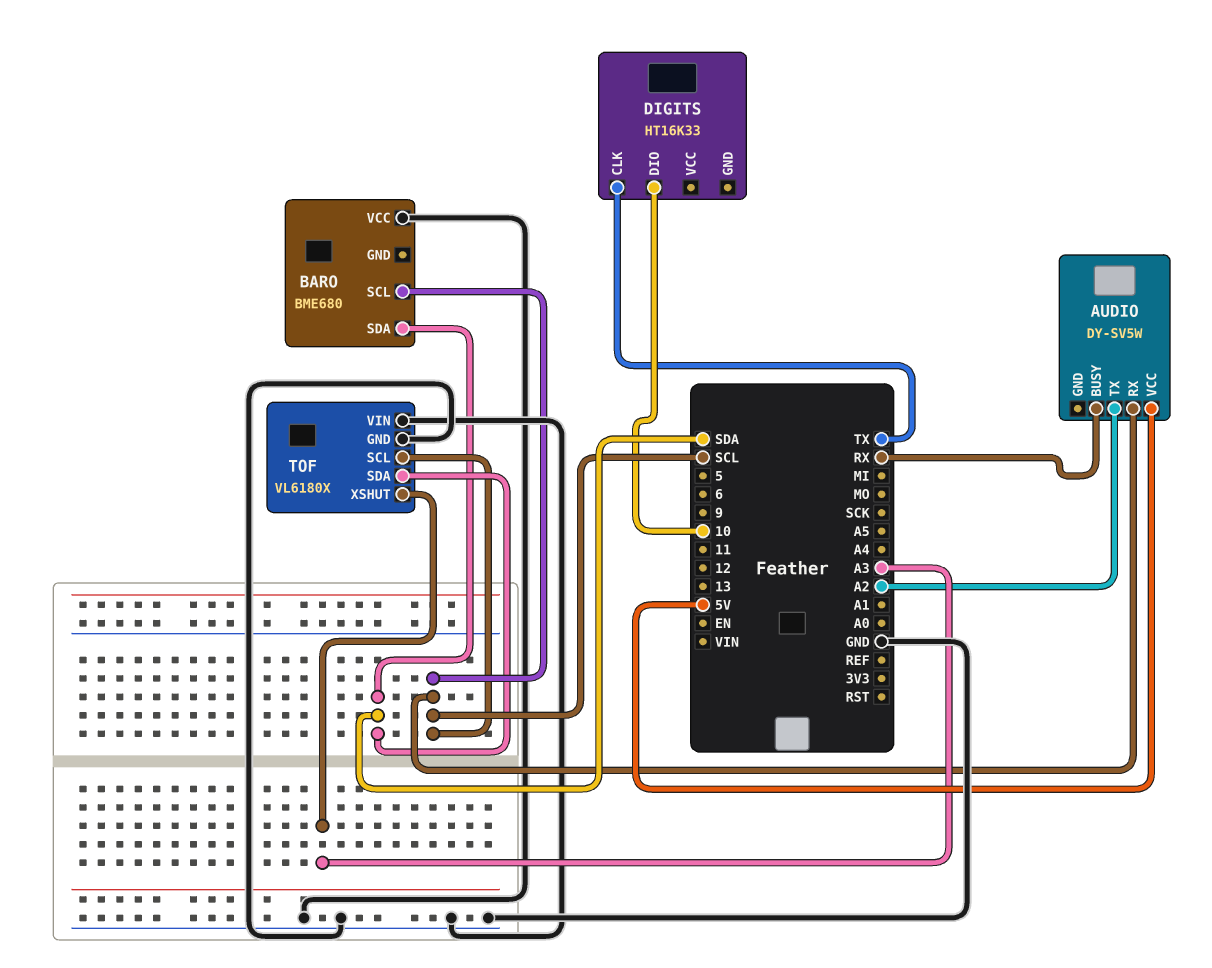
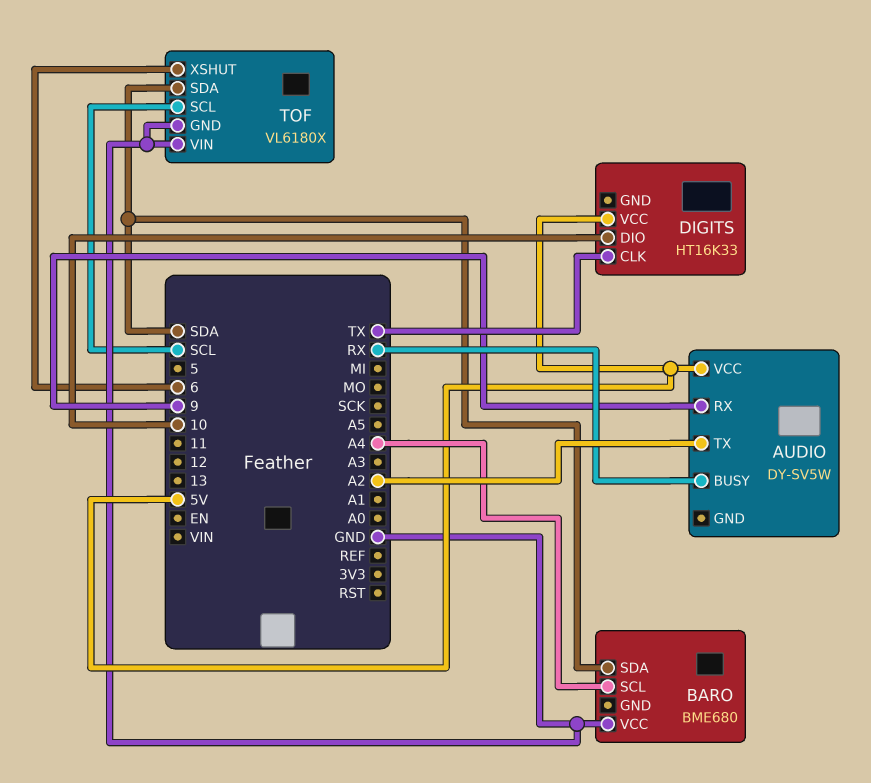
AUDIO pin RX: SCL -> 9
BARO pin SCL: SCL -> A4
DIGITS pin VCC: none -> 5V
TOF pin XSHUT: A3 -> 6

